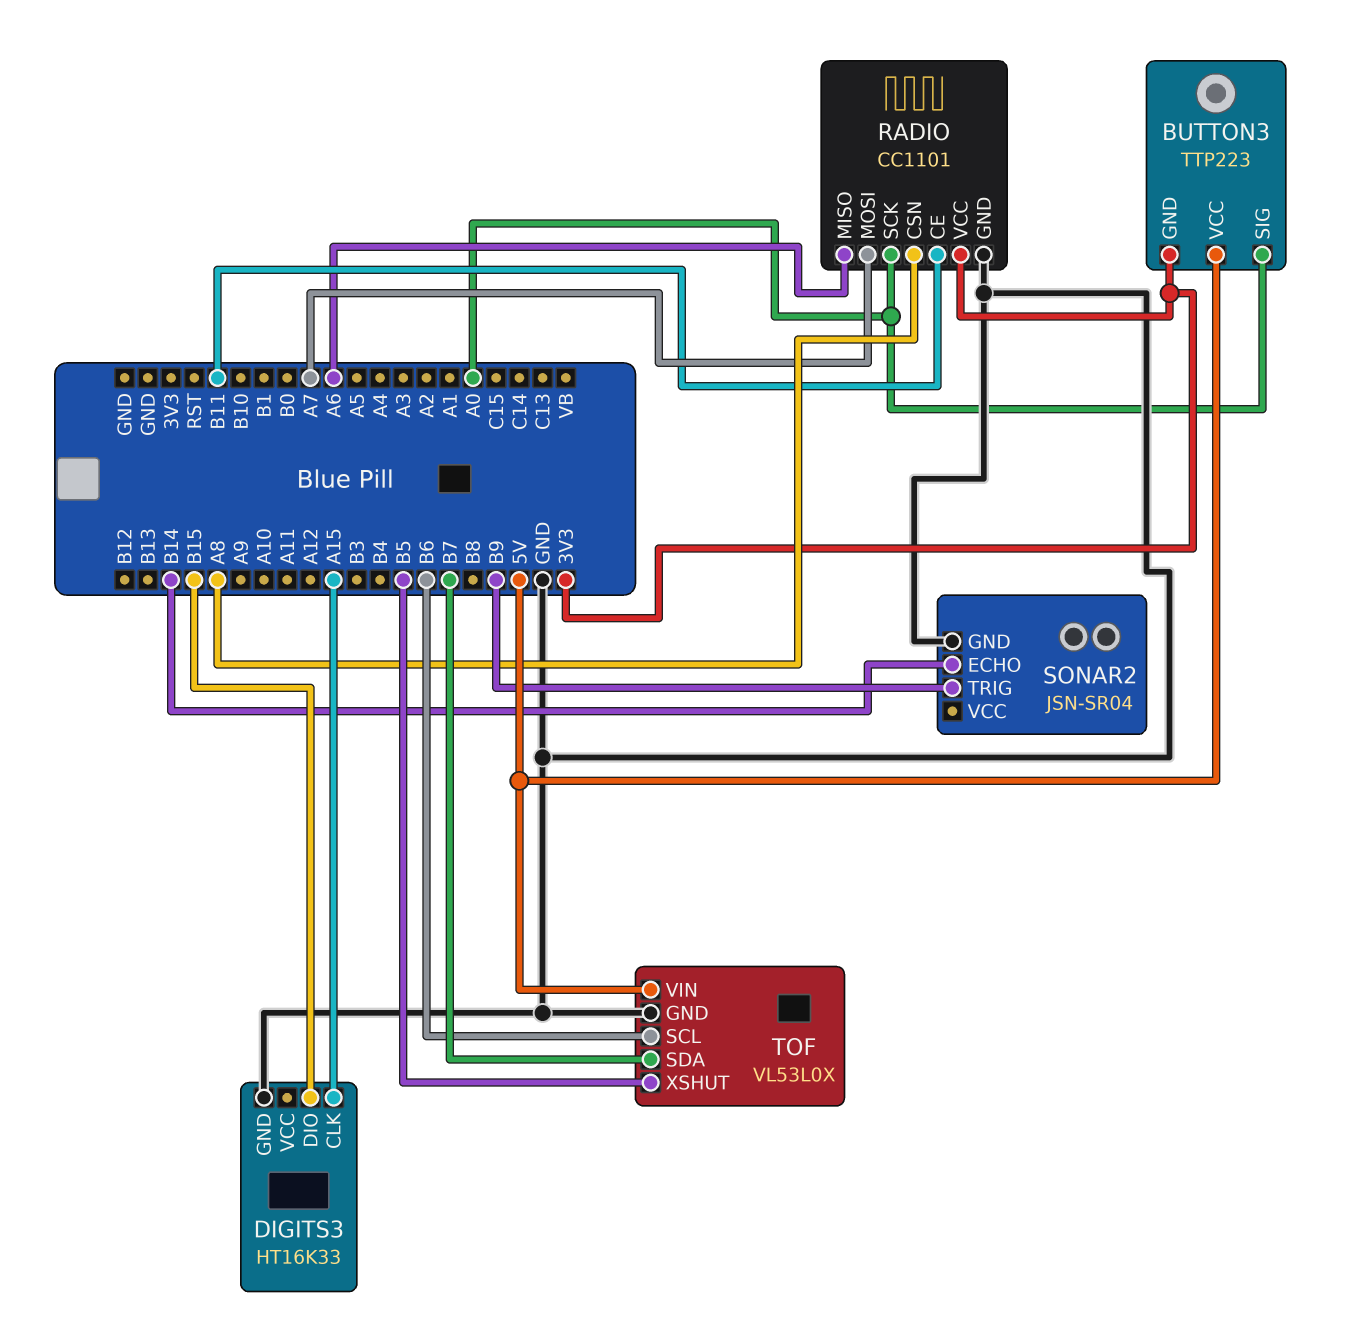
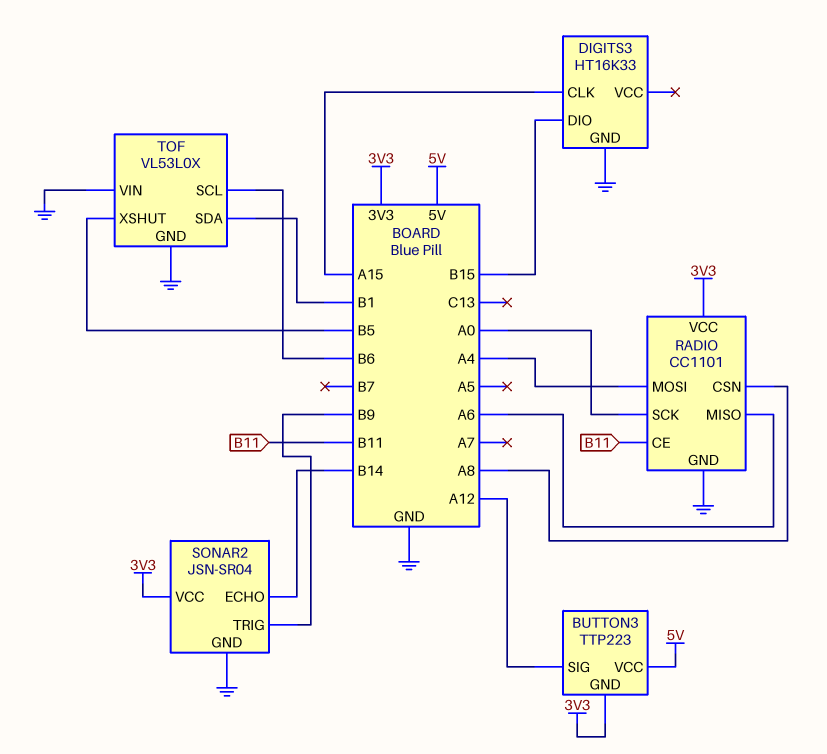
BUTTON3 pin SIG: A0 -> A12
RADIO pin MOSI: A7 -> A4
SONAR2 pin VCC: none -> 3V3
TOF pin SDA: B7 -> B1
TOF pin VIN: 5V -> GND

